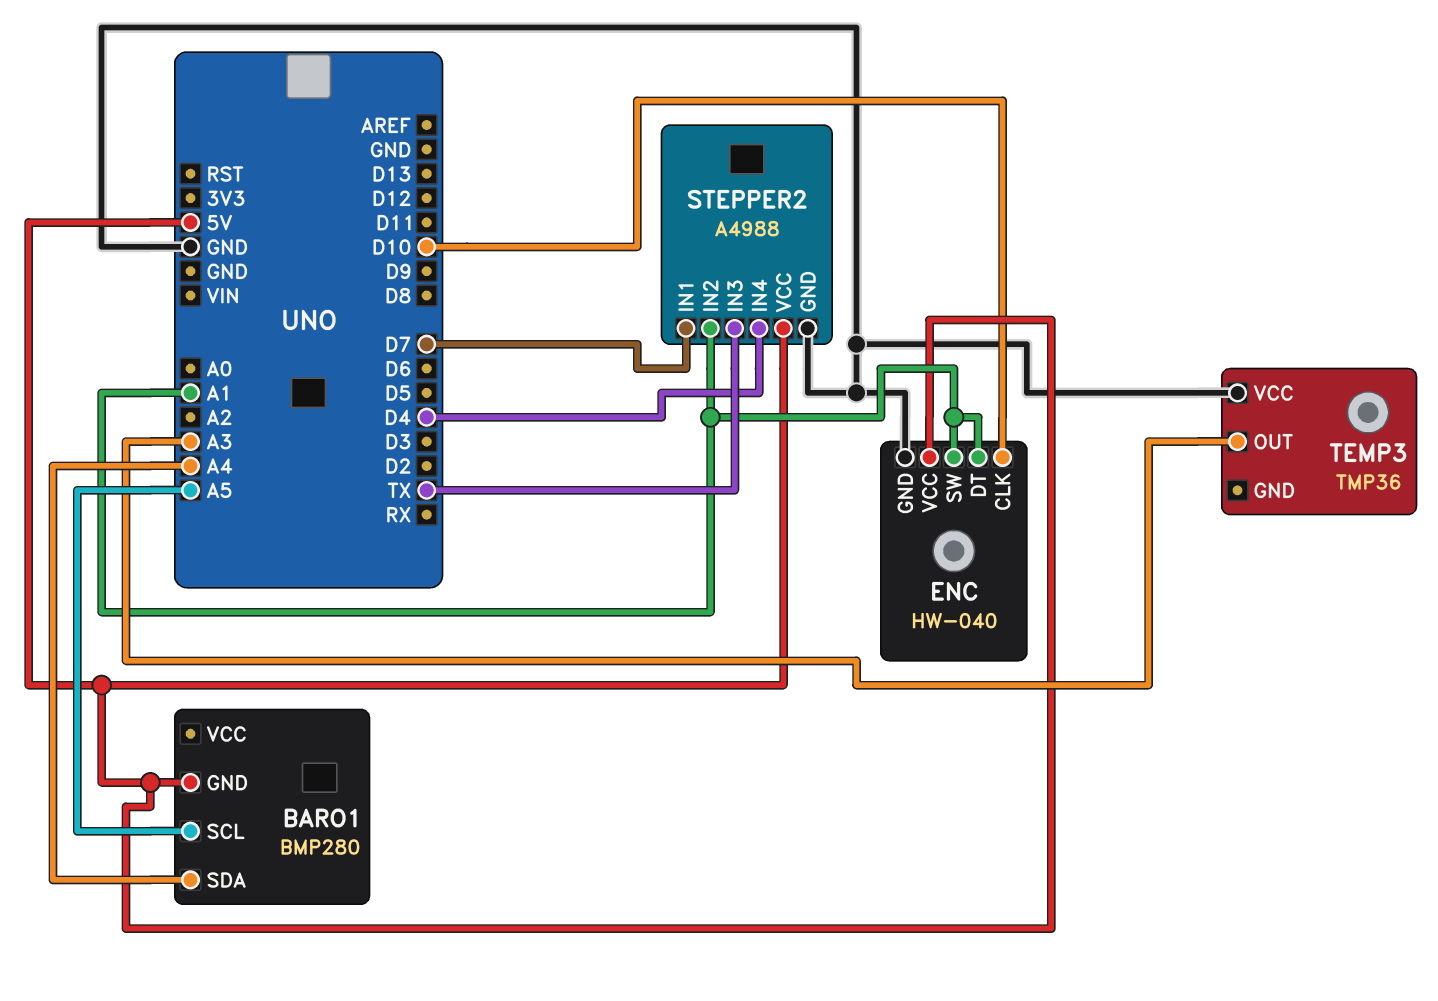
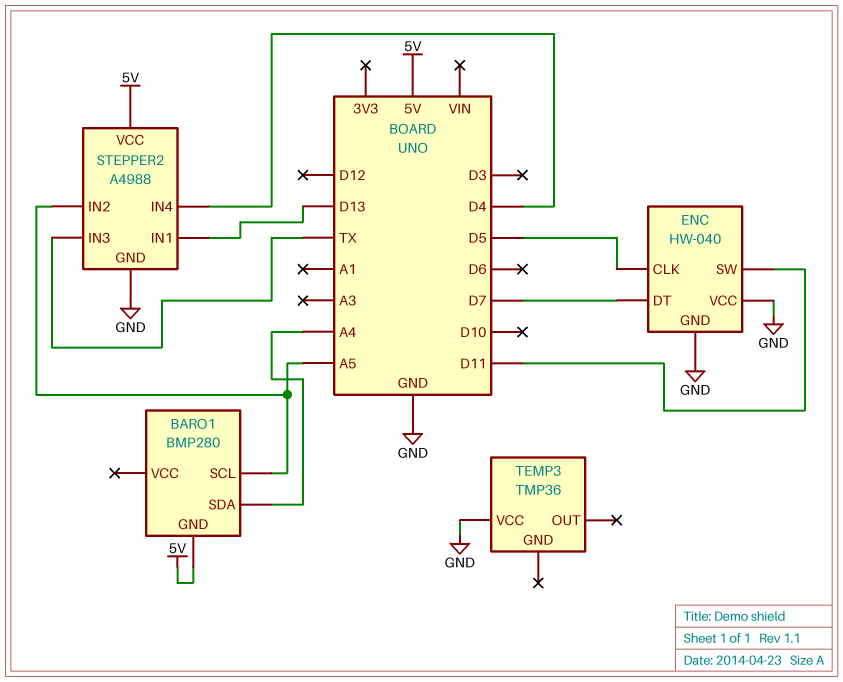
ENC pin CLK: D10 -> D5
ENC pin DT: A1 -> D7
ENC pin SW: A1 -> D11
ENC pin VCC: 5V -> GND
STEPPER2 pin IN1: D7 -> D13
STEPPER2 pin IN2: A1 -> A5
TEMP3 pin OUT: A3 -> none

